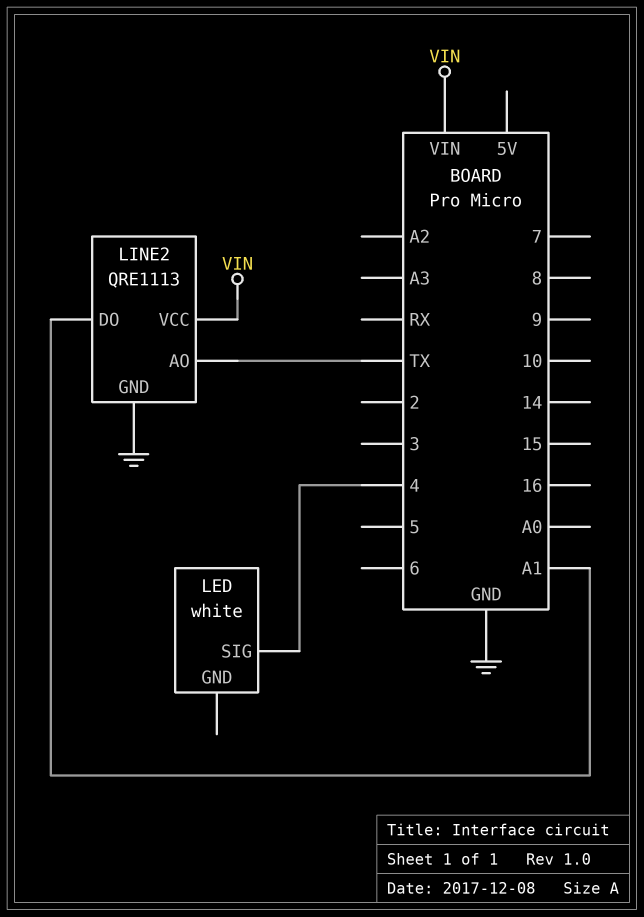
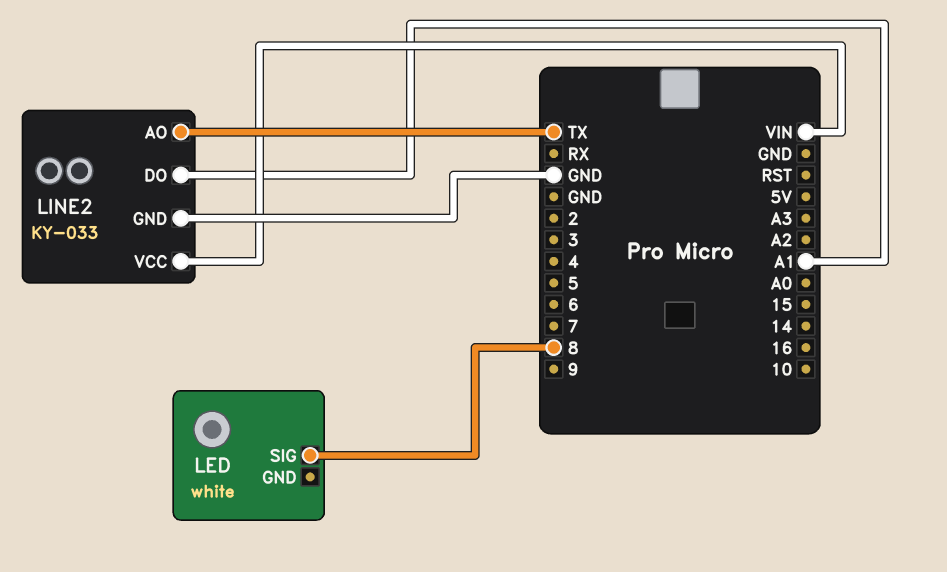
LED pin SIG: 4 -> 8
LINE2: QRE1113 -> KY-033

